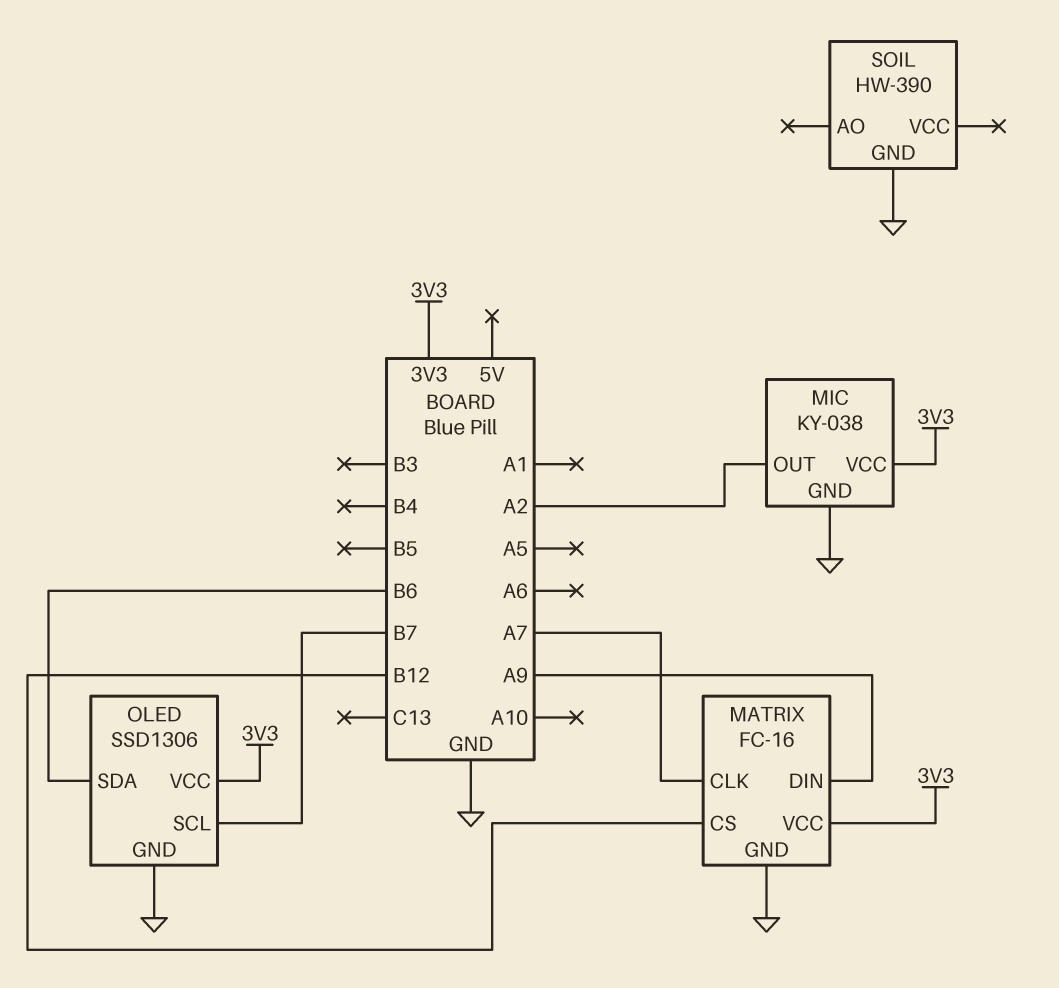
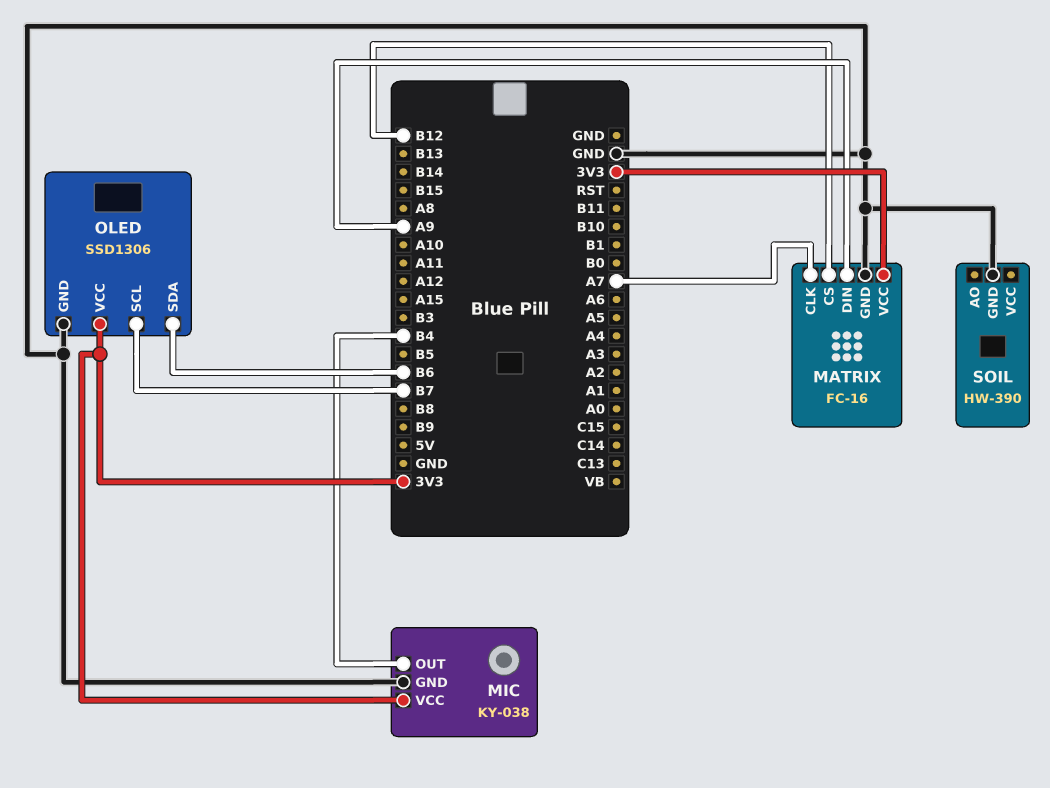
MIC pin OUT: A2 -> B4

